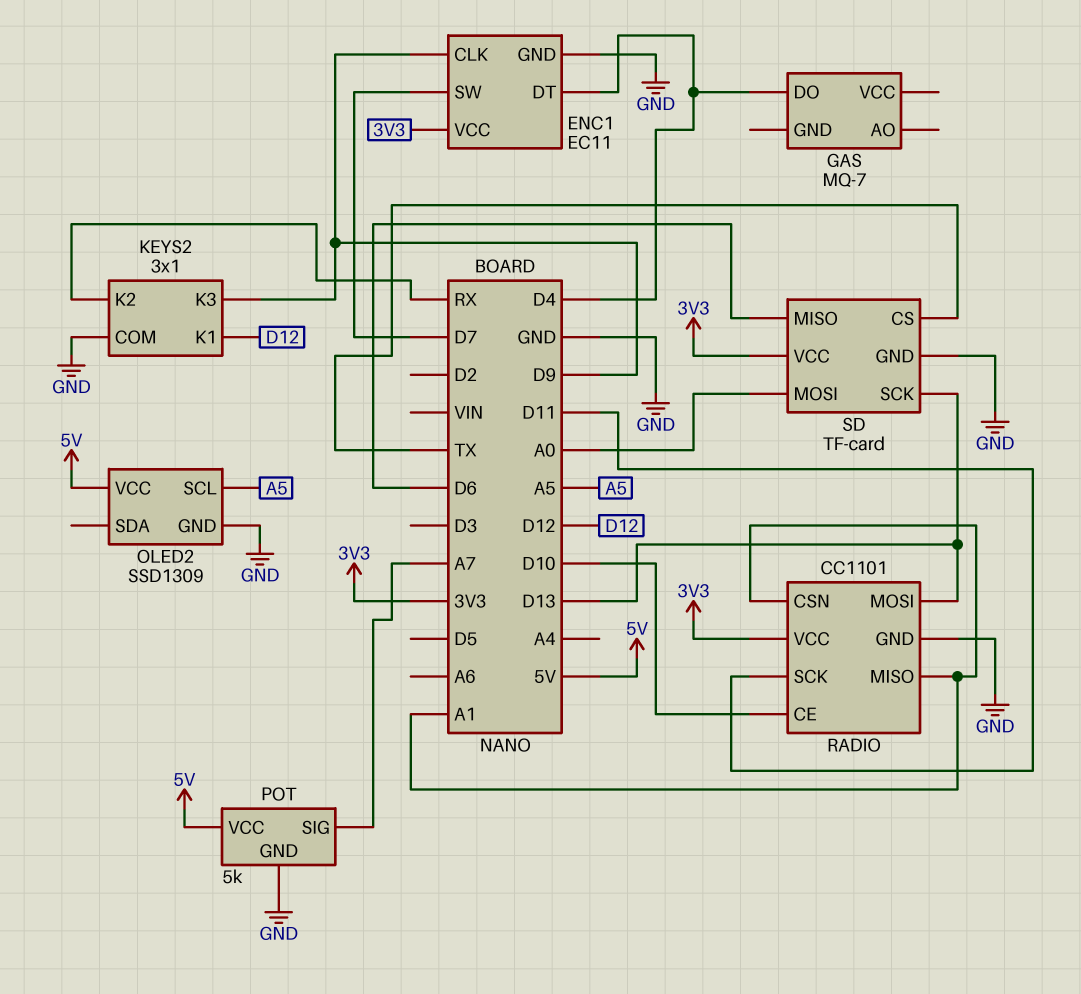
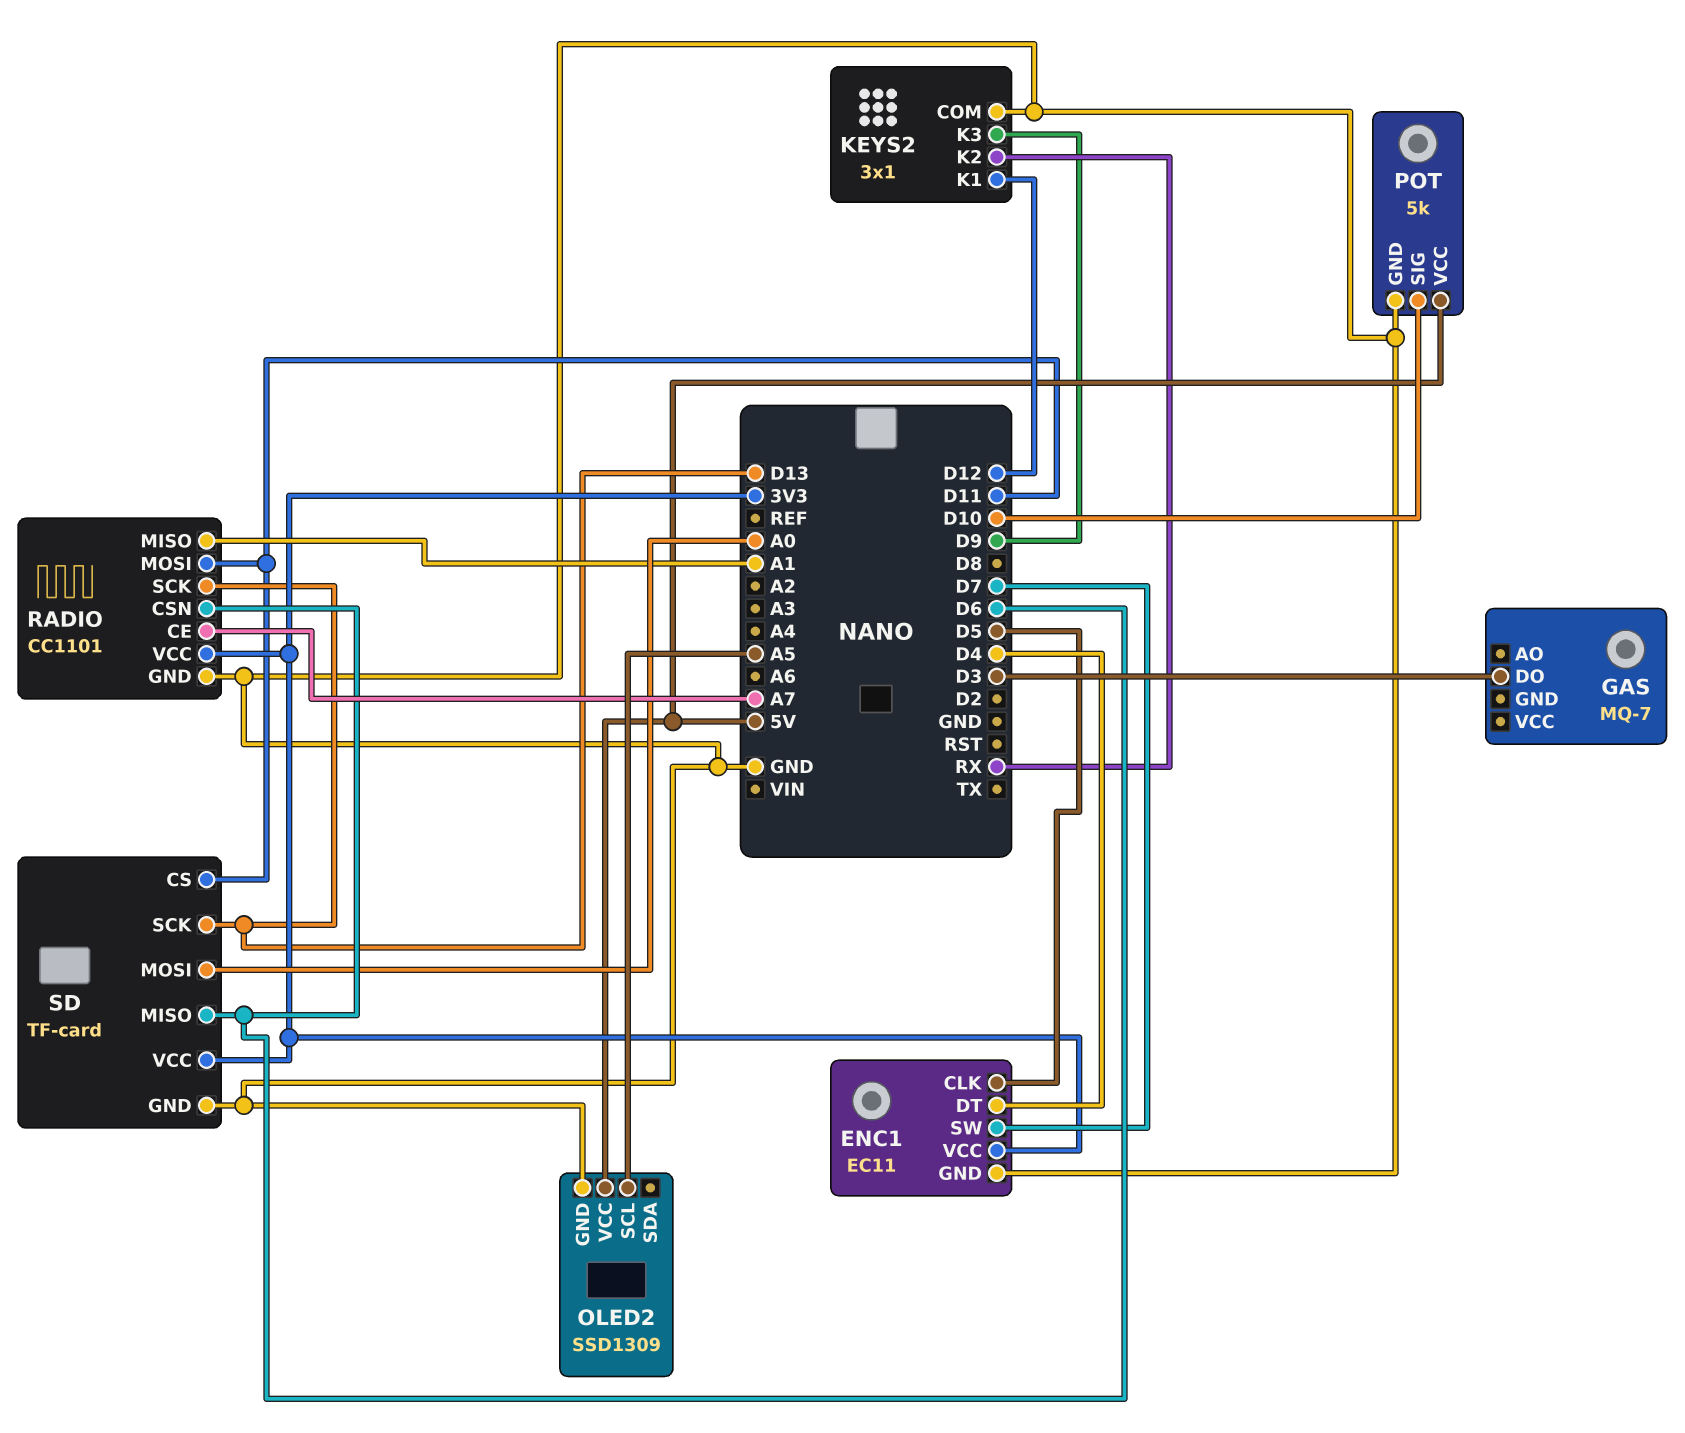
ENC1 pin CLK: D9 -> D5
GAS pin DO: D4 -> D3
POT pin SIG: A7 -> D10
RADIO pin CE: D10 -> A7
RADIO pin CSN: A1 -> D6
RADIO pin MOSI: D13 -> D11
RADIO pin SCK: D11 -> D13
SD pin CS: TX -> D11

